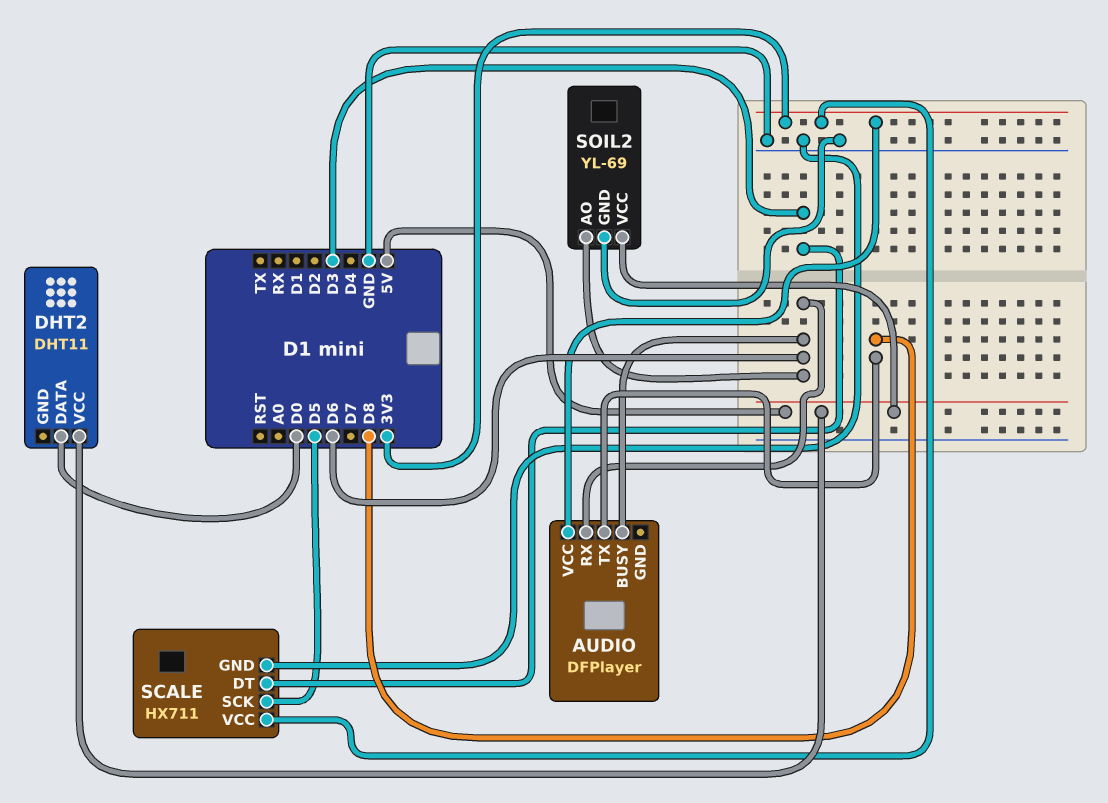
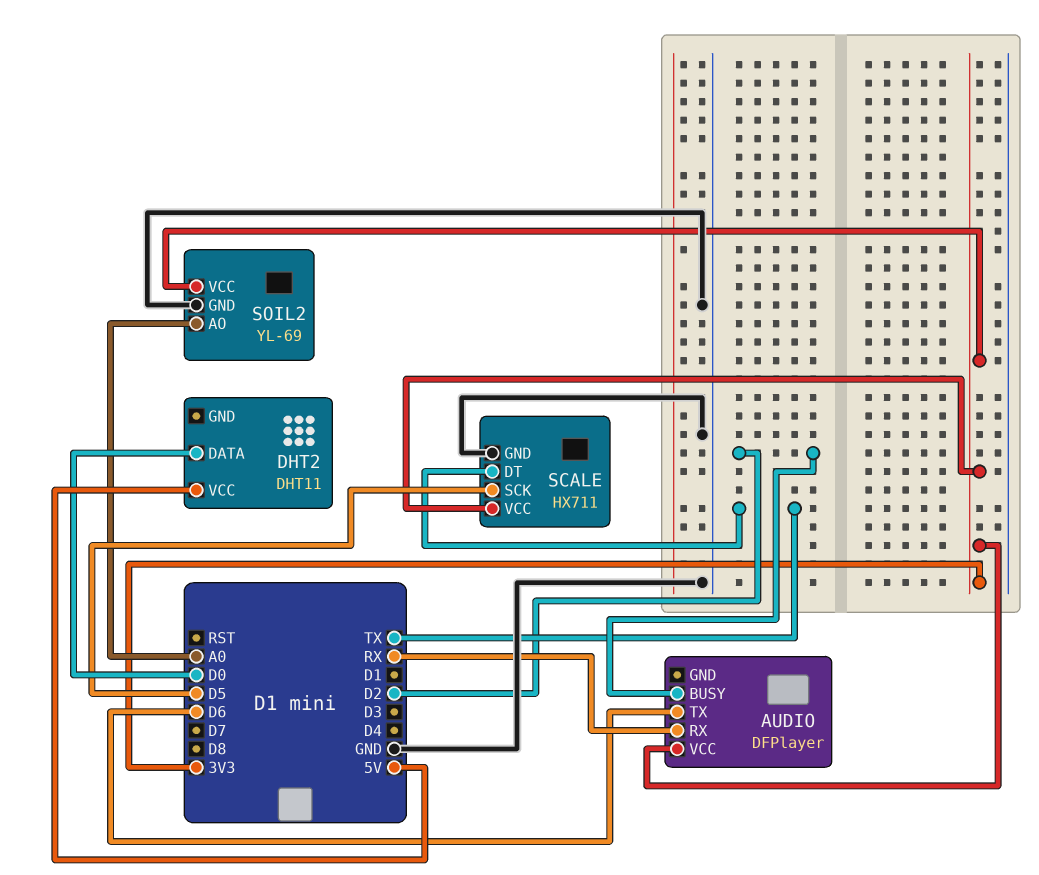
AUDIO pin BUSY: D6 -> D2
AUDIO pin RX: D6 -> RX
AUDIO pin TX: D8 -> D6
SCALE pin DT: D3 -> TX
SOIL2 pin AO: D6 -> A0
SOIL2 pin VCC: 5V -> 3V3

